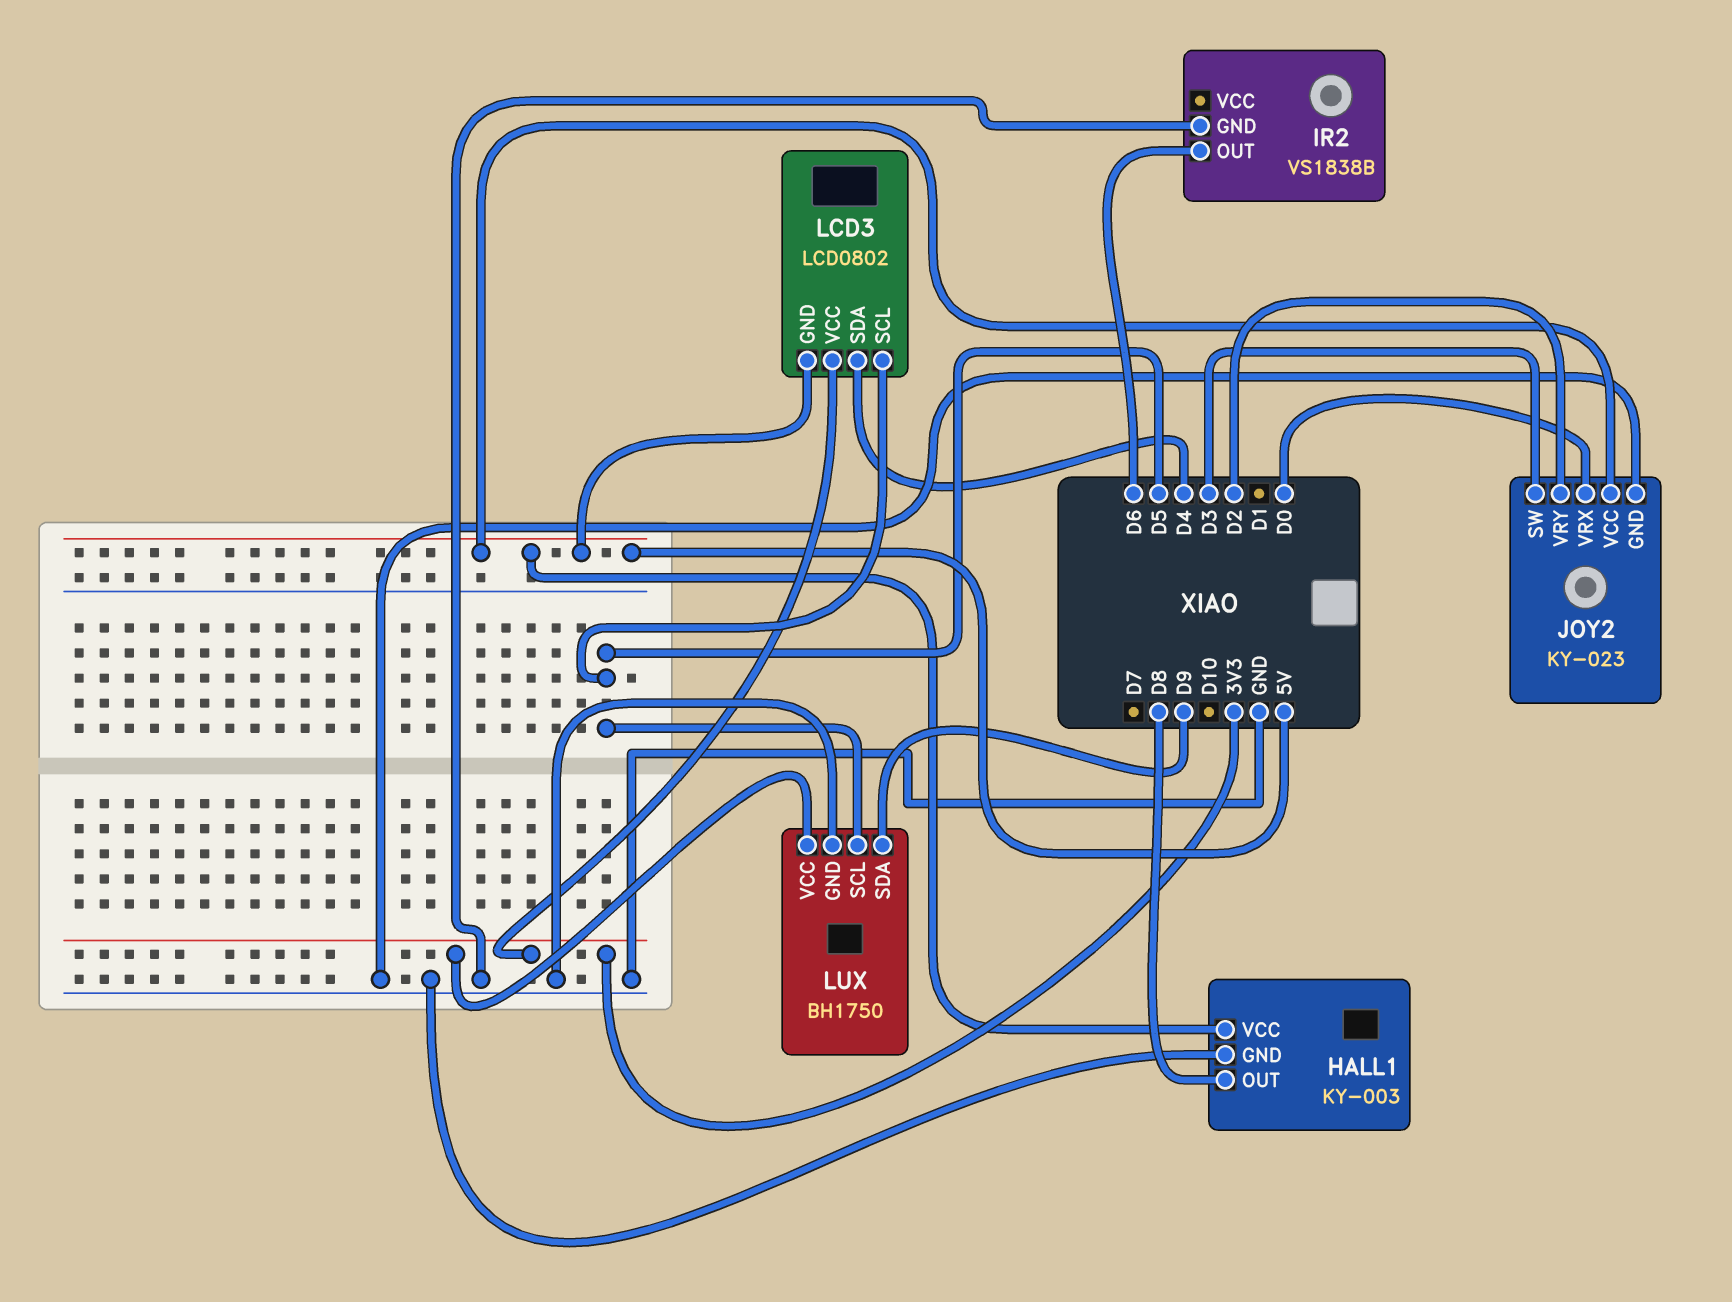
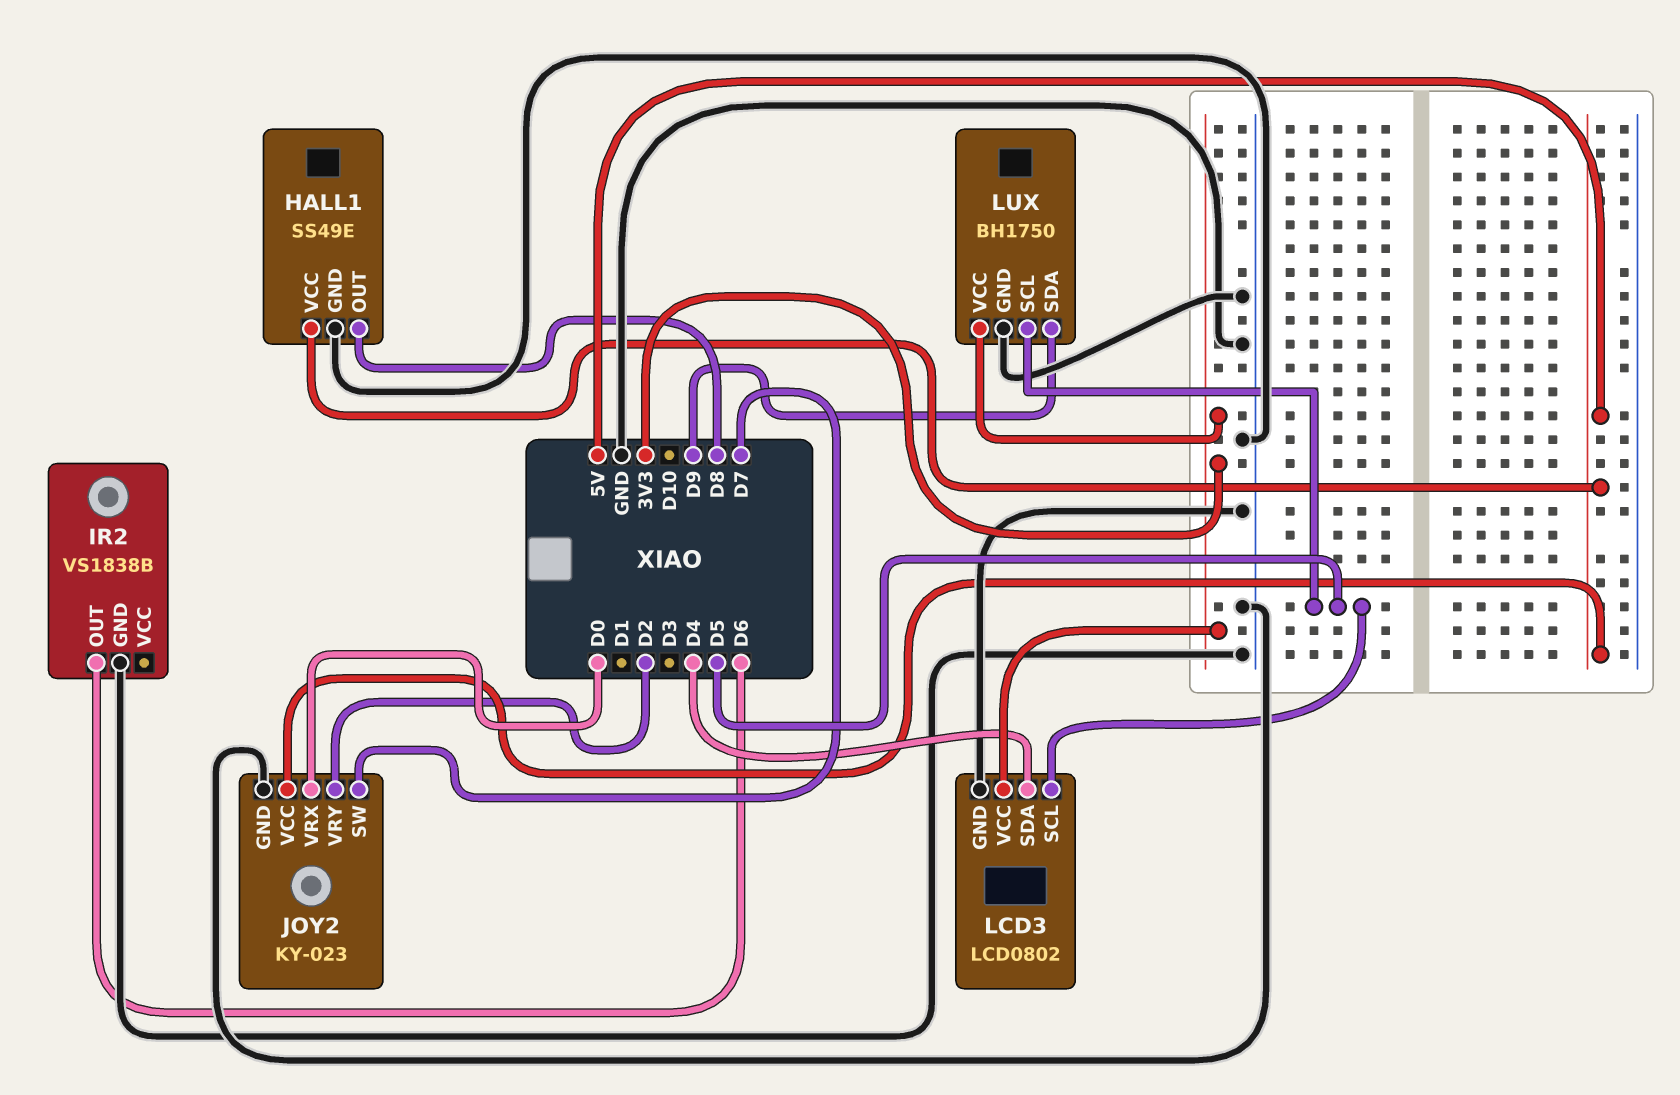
HALL1: KY-003 -> SS49E
JOY2 pin SW: D3 -> D7
LCD3 pin GND: 5V -> GND

